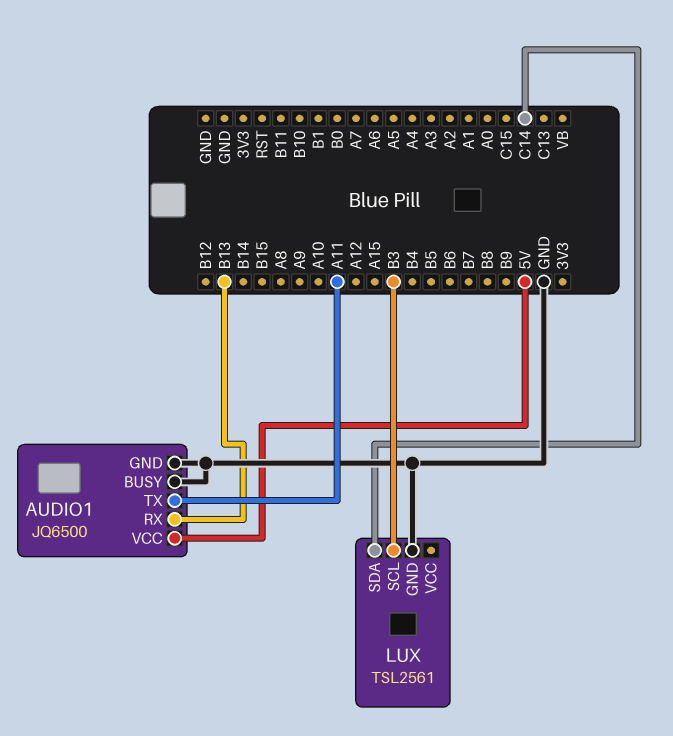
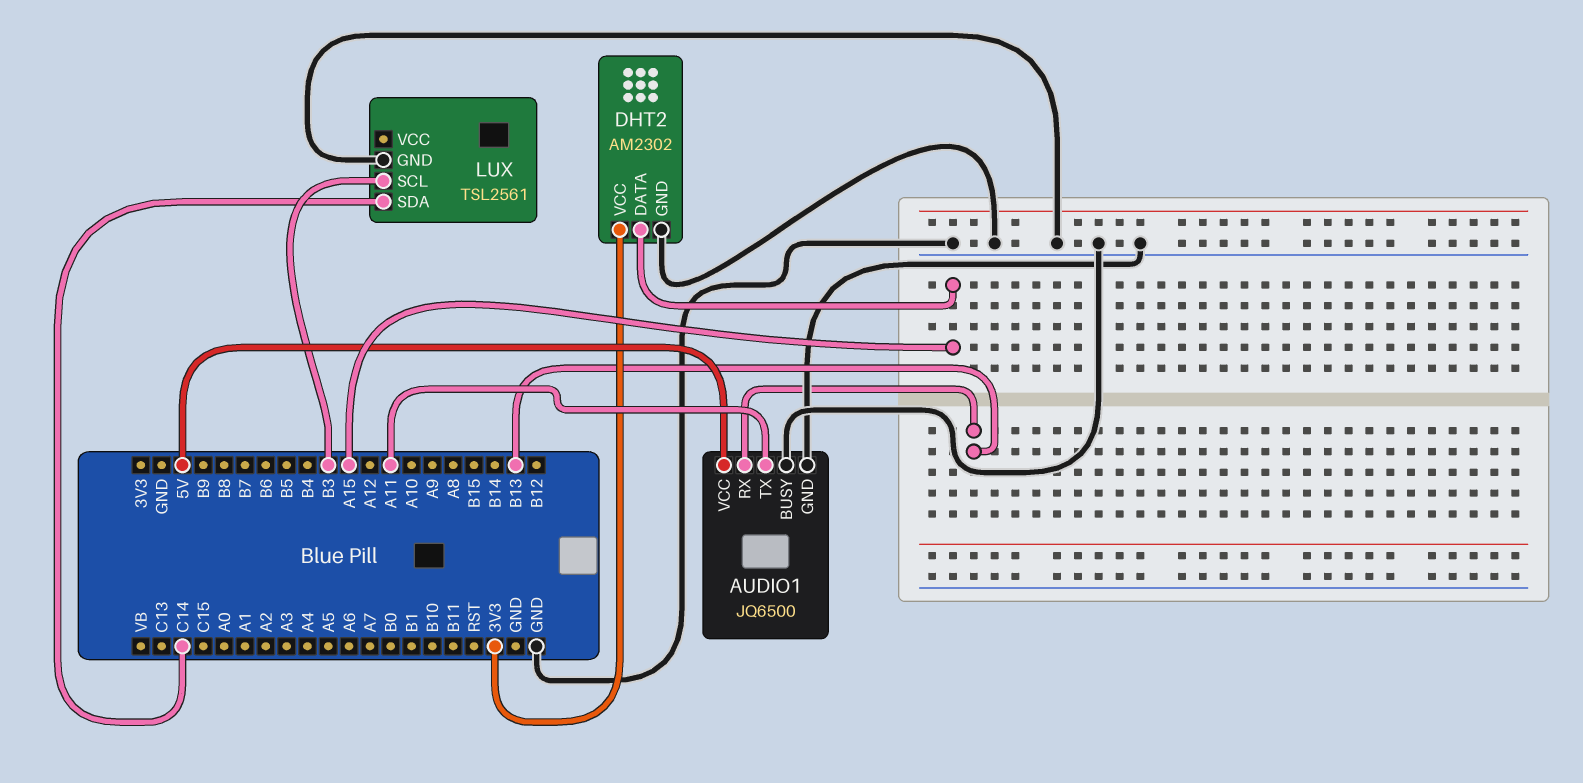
DHT2: none -> AM2302
DHT2 pin DATA: none -> A15
DHT2 pin GND: none -> GND
DHT2 pin VCC: none -> 3V3

